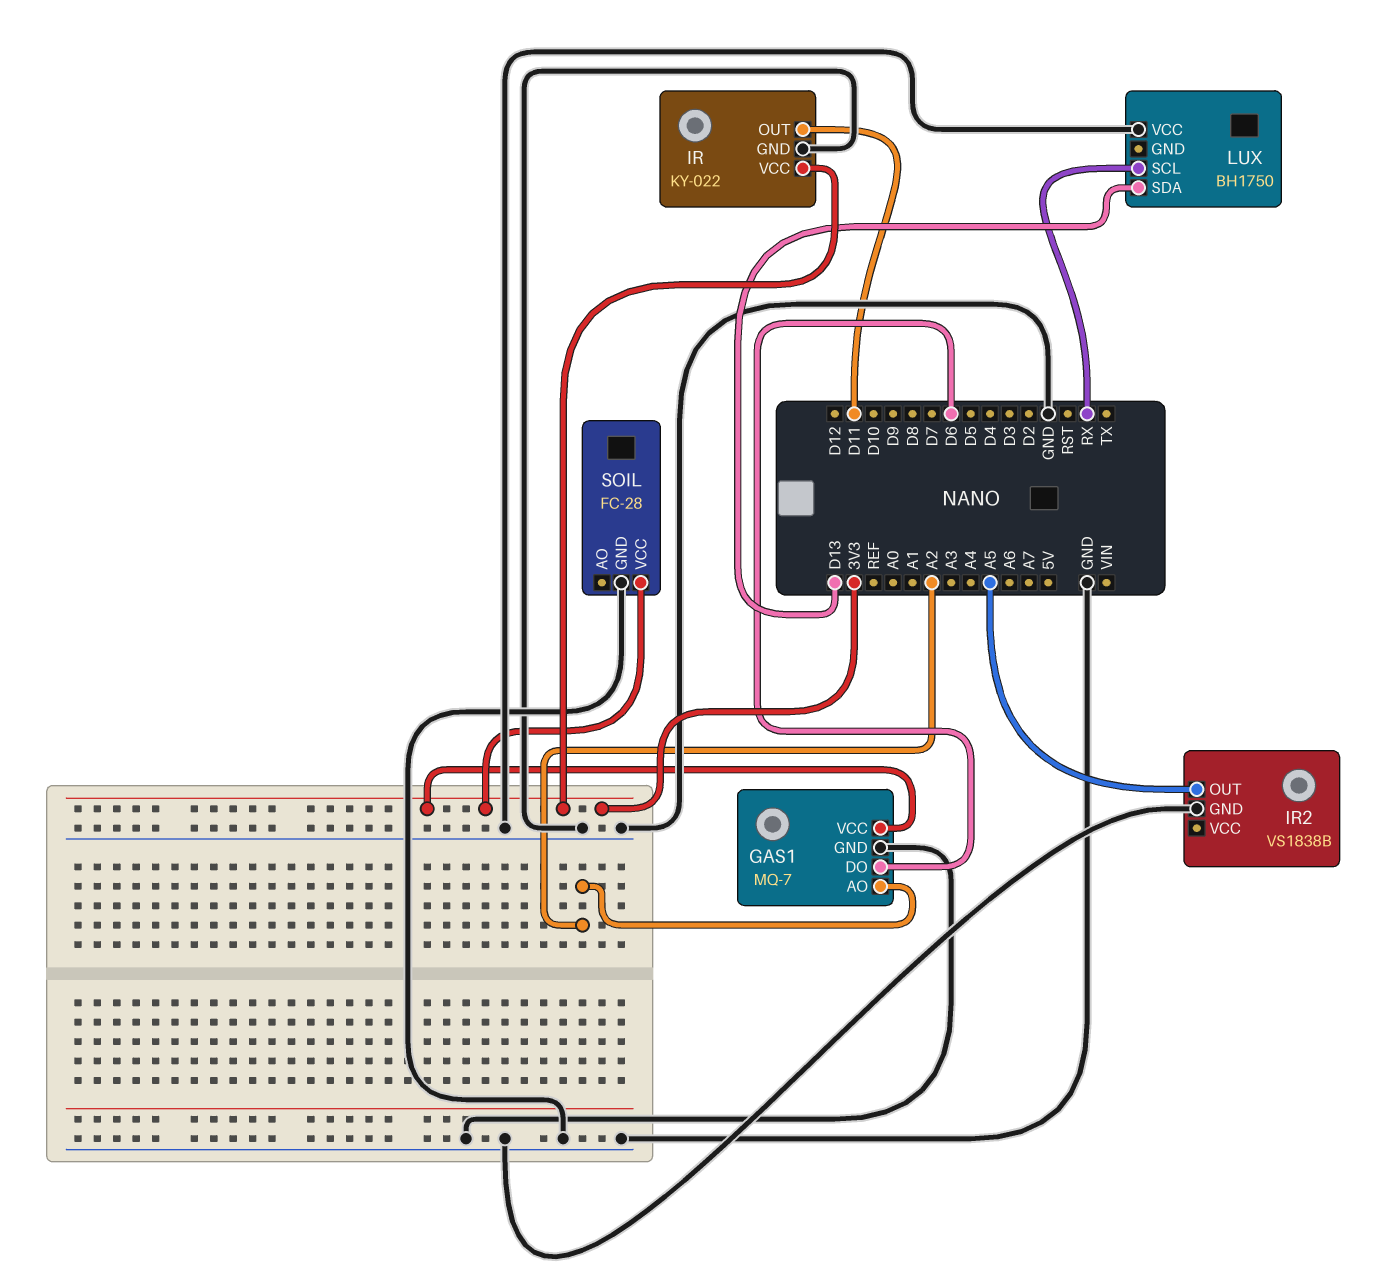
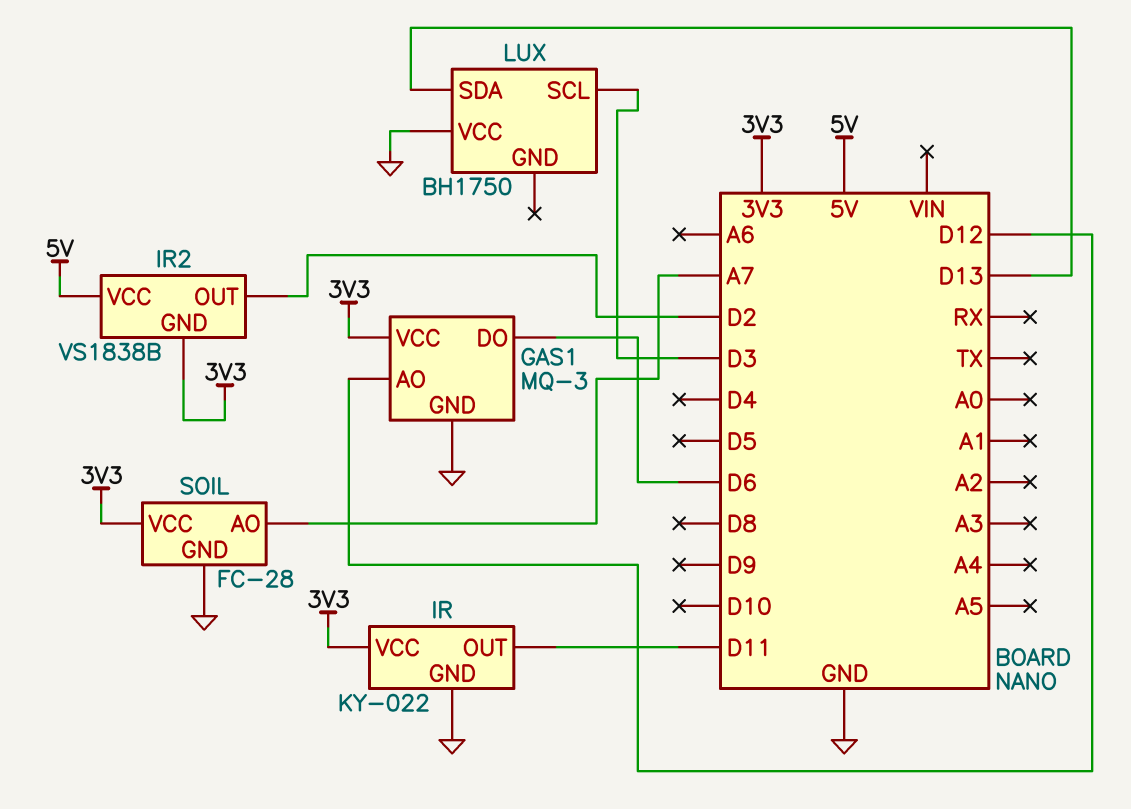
GAS1: MQ-7 -> MQ-3
GAS1 pin AO: A2 -> D12
IR2 pin GND: GND -> 3V3
IR2 pin OUT: A5 -> D2
IR2 pin VCC: none -> 5V
LUX pin SCL: RX -> D3
SOIL pin AO: none -> A7

